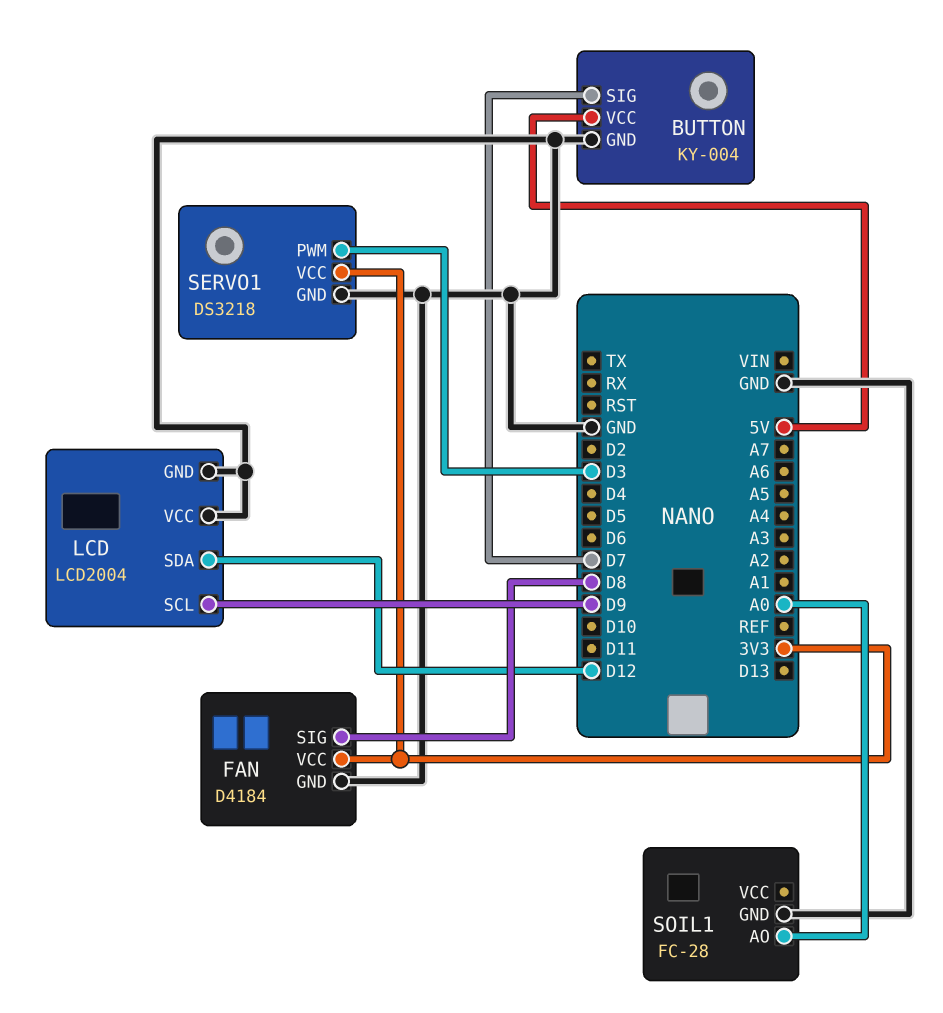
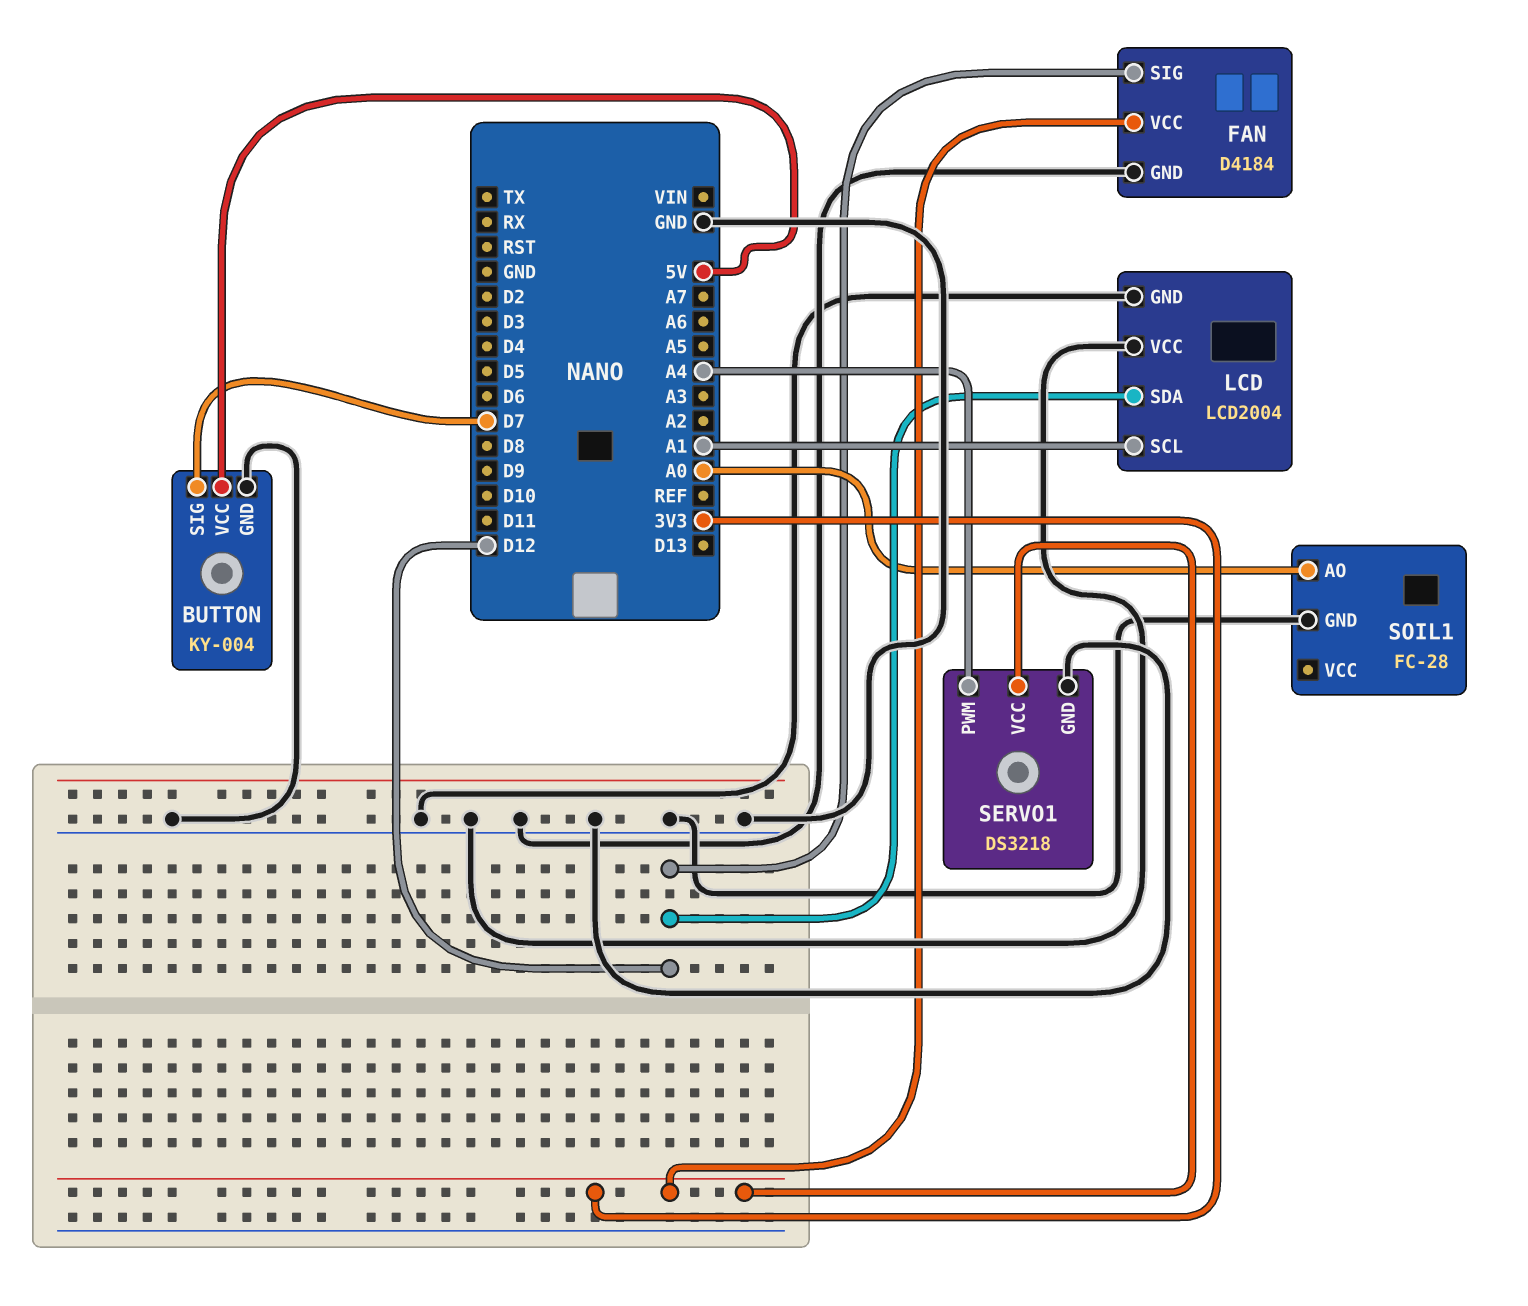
FAN pin SIG: D8 -> D12
LCD pin SCL: D9 -> A1
SERVO1 pin PWM: D3 -> A4

